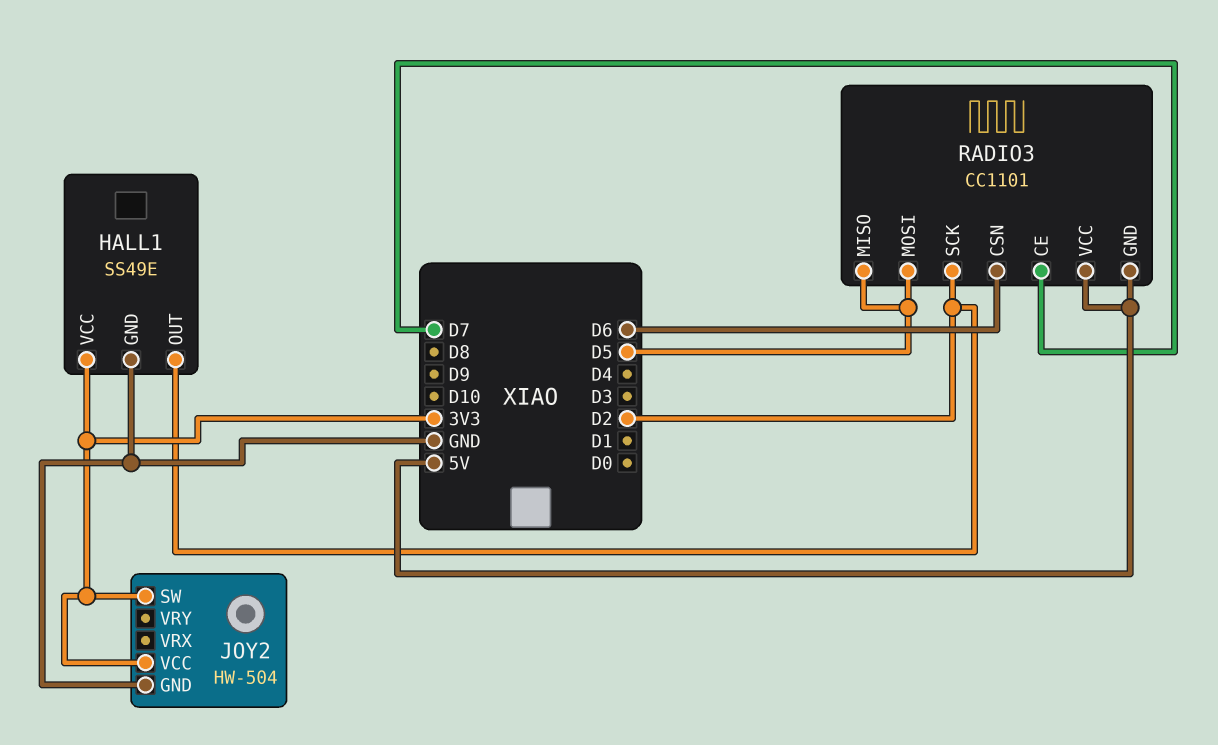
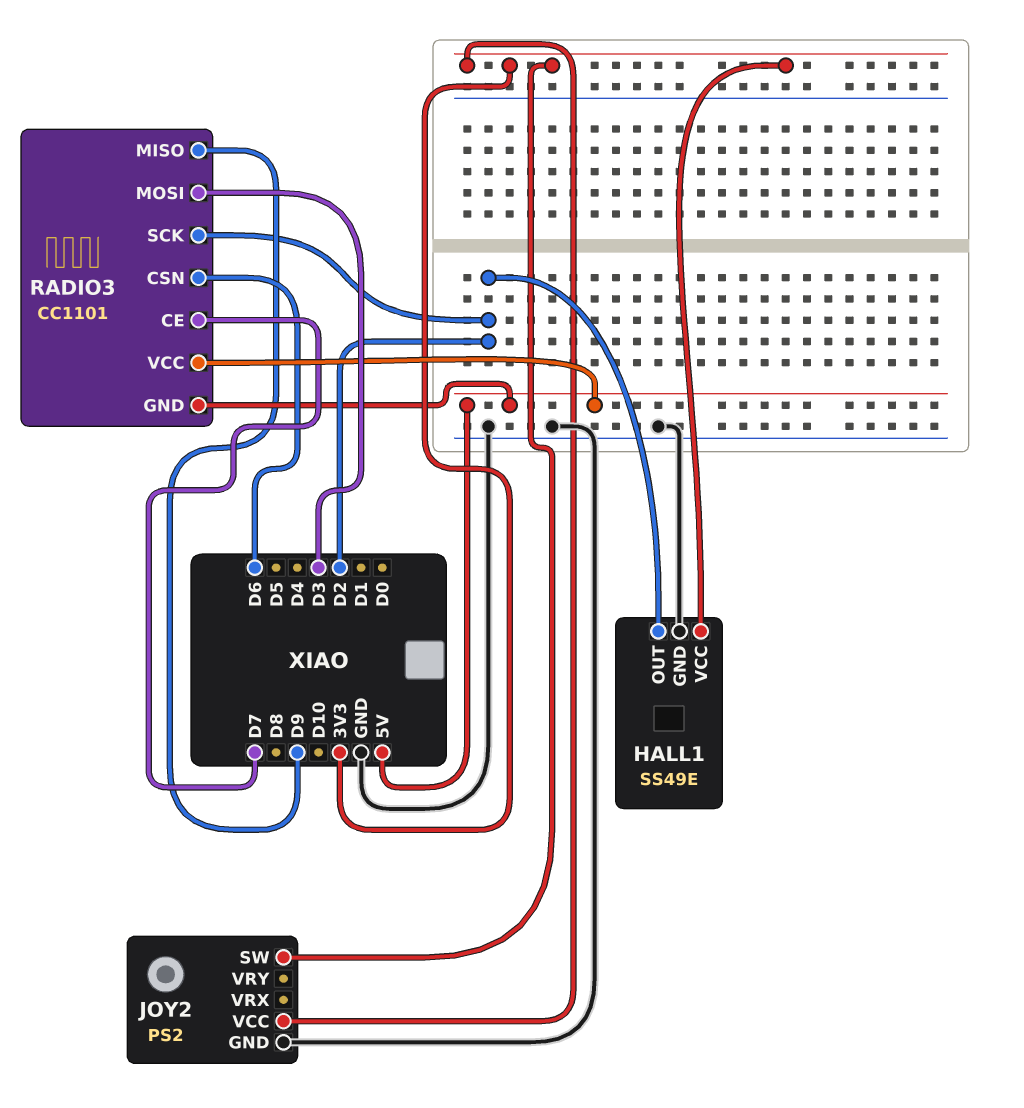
JOY2: HW-504 -> PS2
RADIO3 pin MISO: D5 -> D9
RADIO3 pin MOSI: D5 -> D3

